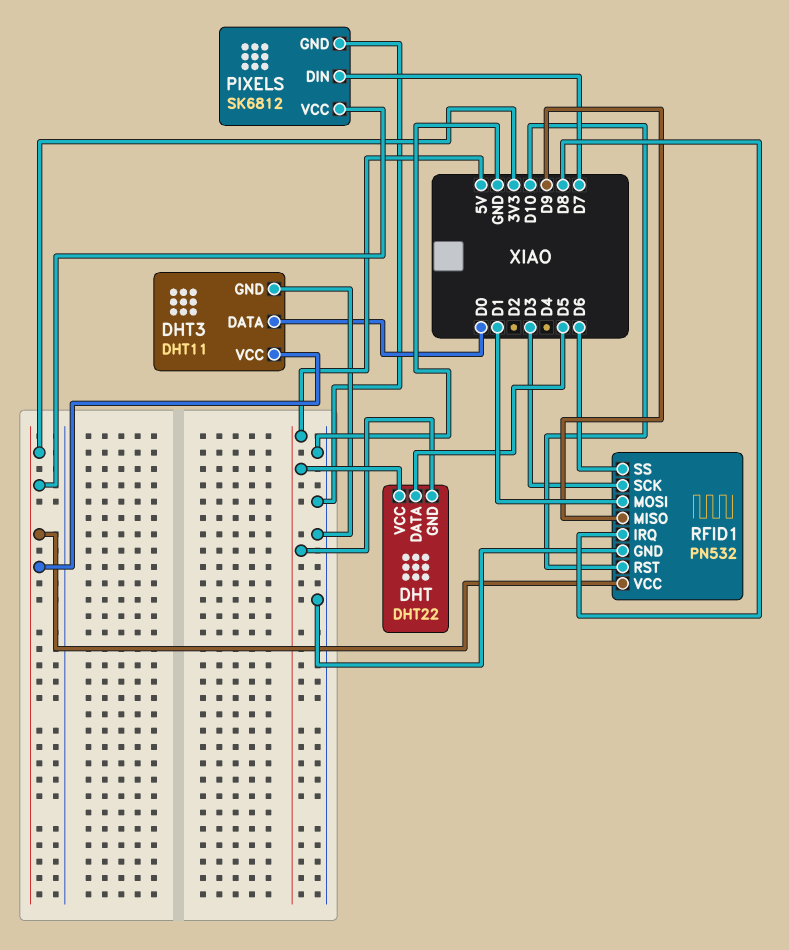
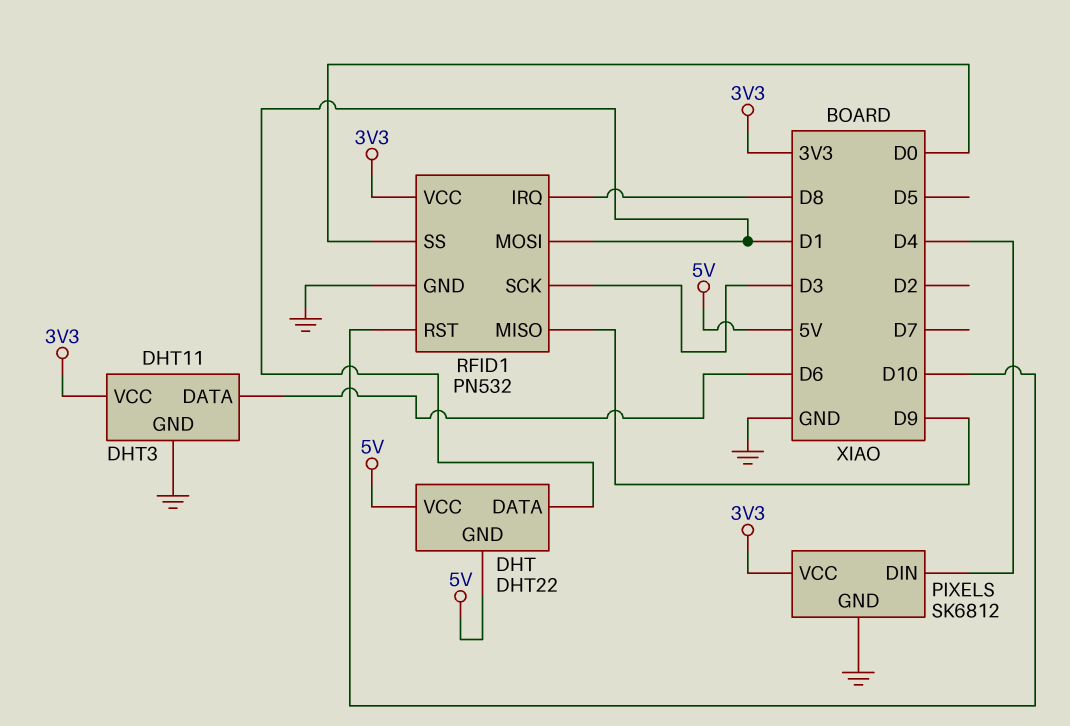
DHT pin DATA: D5 -> D1
DHT3 pin DATA: D0 -> D6
PIXELS pin DIN: D7 -> D4
RFID1 pin SS: D6 -> D0

